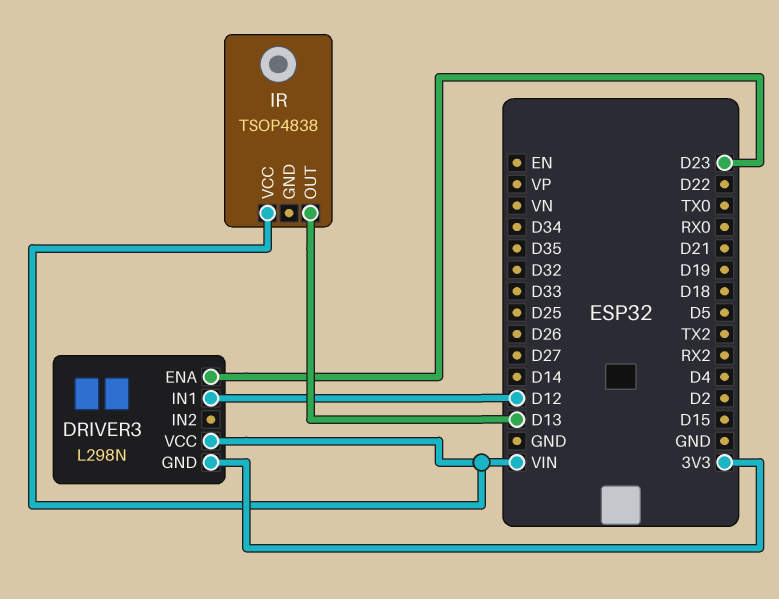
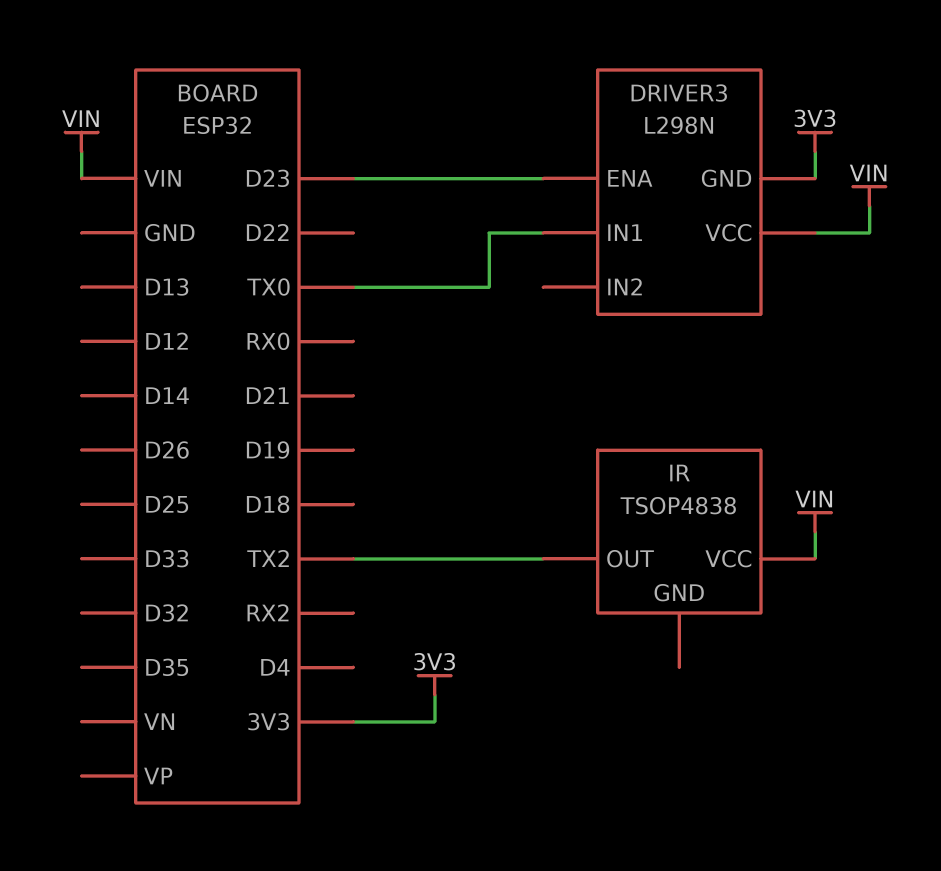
DRIVER3 pin IN1: D12 -> TX0
IR pin OUT: D13 -> TX2

